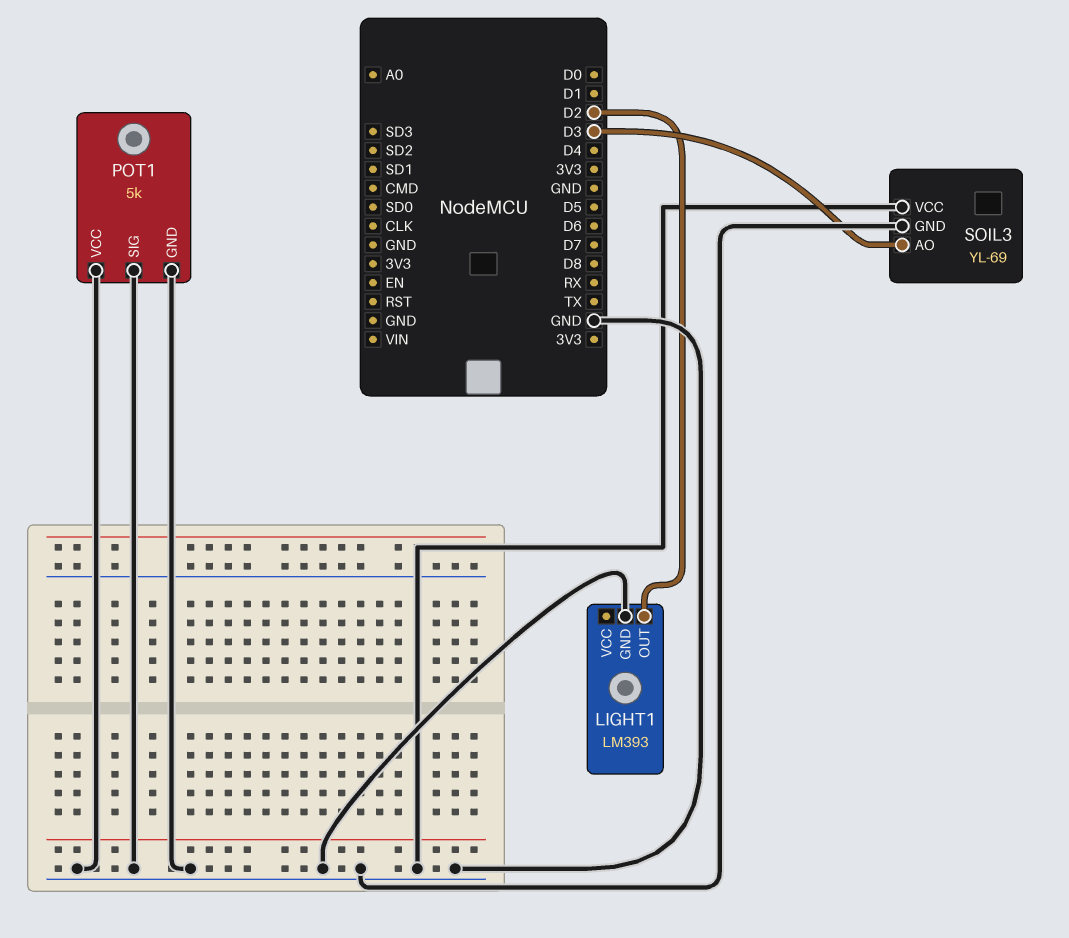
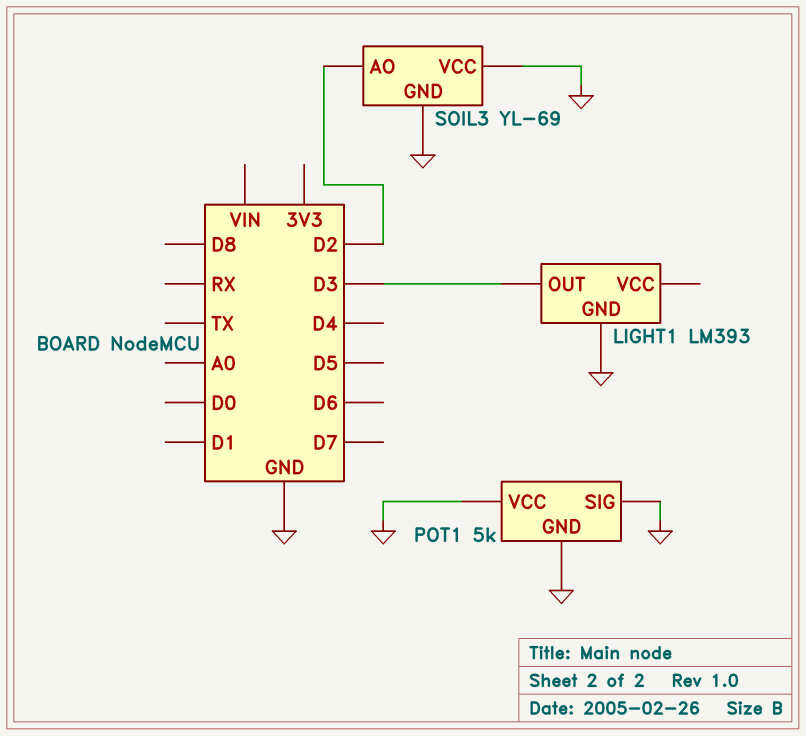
LIGHT1 pin OUT: D2 -> D3
SOIL3 pin AO: D3 -> D2

